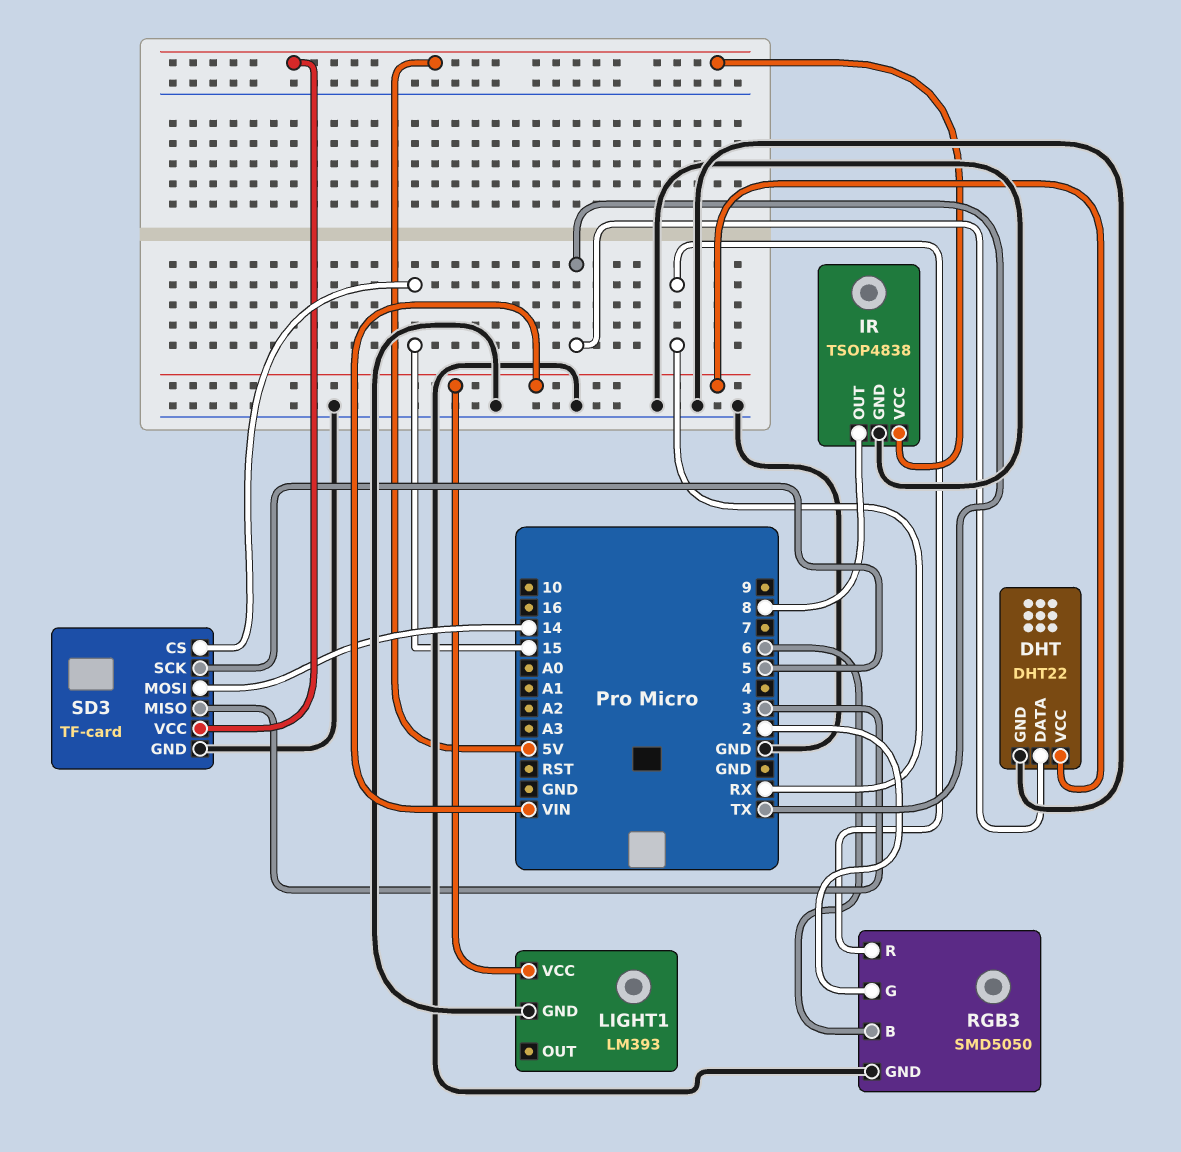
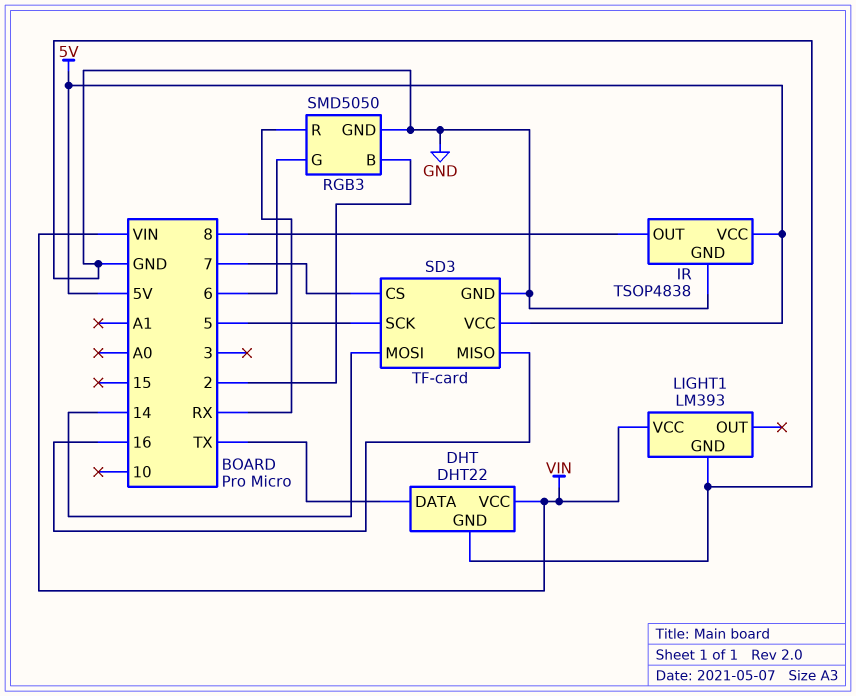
RGB3 pin B: 6 -> 2
RGB3 pin G: 2 -> 6
SD3 pin CS: 15 -> 7
SD3 pin MISO: 3 -> 16

